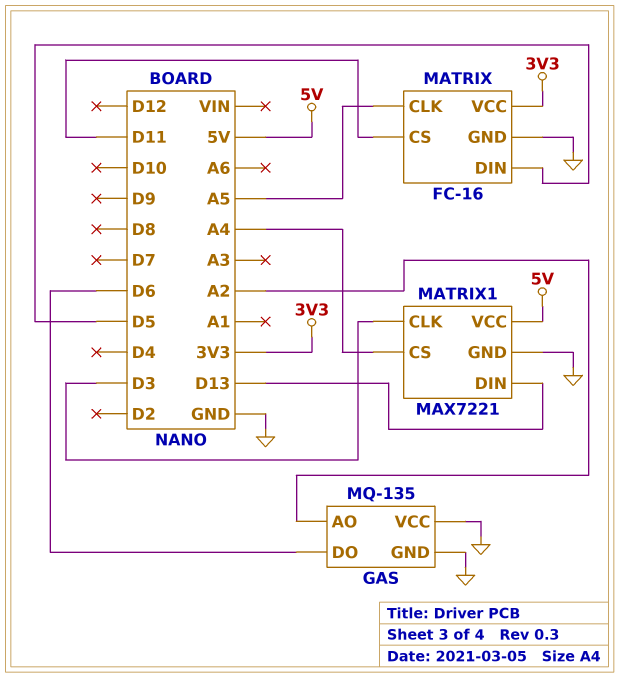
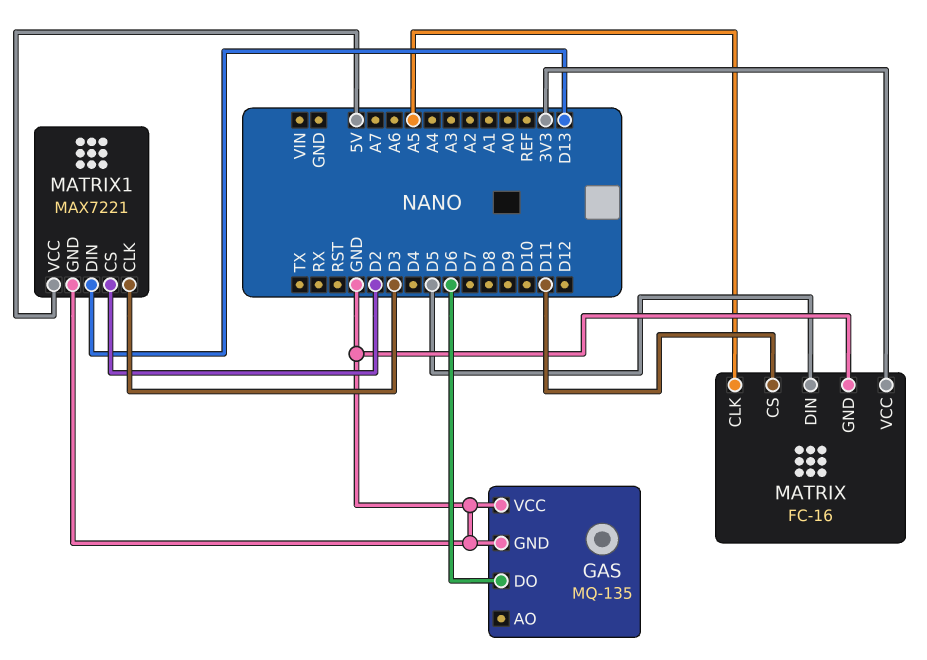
GAS pin AO: A2 -> none
MATRIX1 pin CS: A4 -> D2

